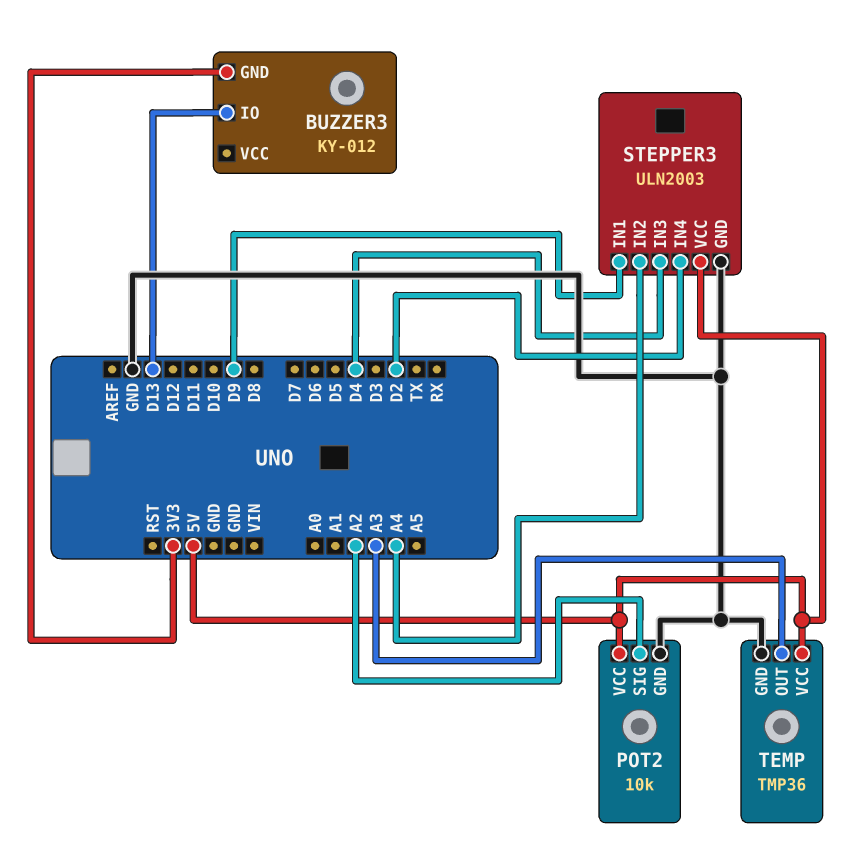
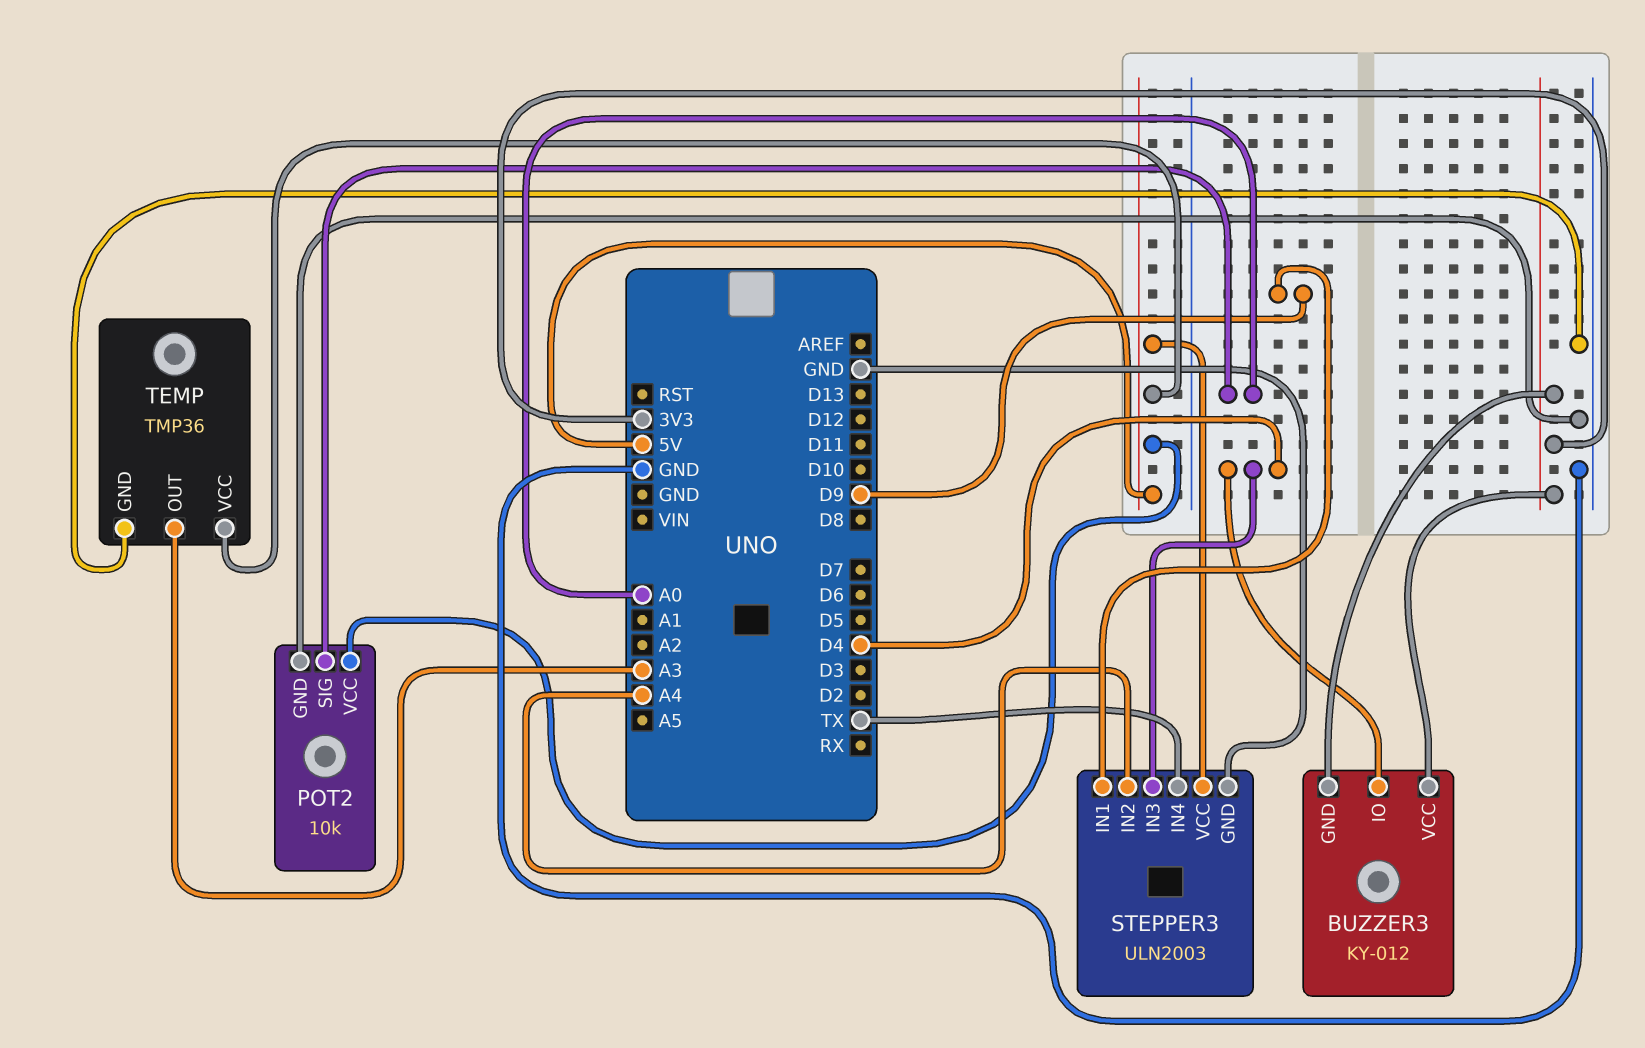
BUZZER3 pin IO: D13 -> D4
BUZZER3 pin VCC: none -> 3V3
POT2 pin SIG: A2 -> A0
STEPPER3 pin IN4: D2 -> TX

